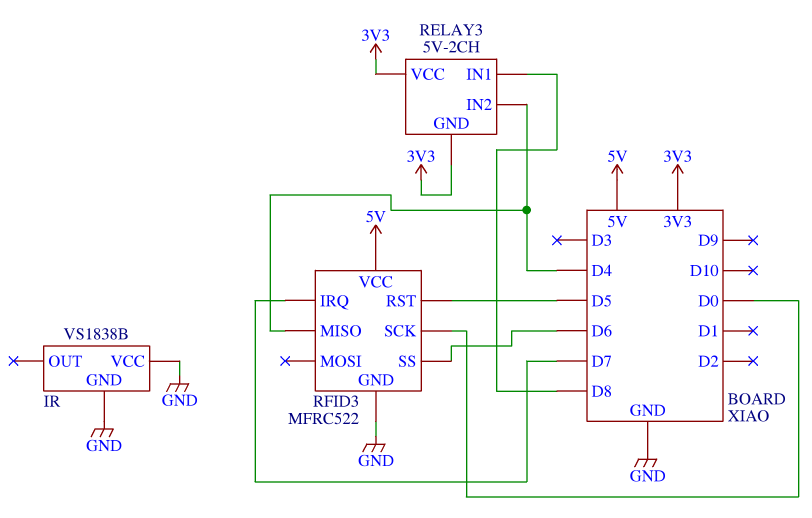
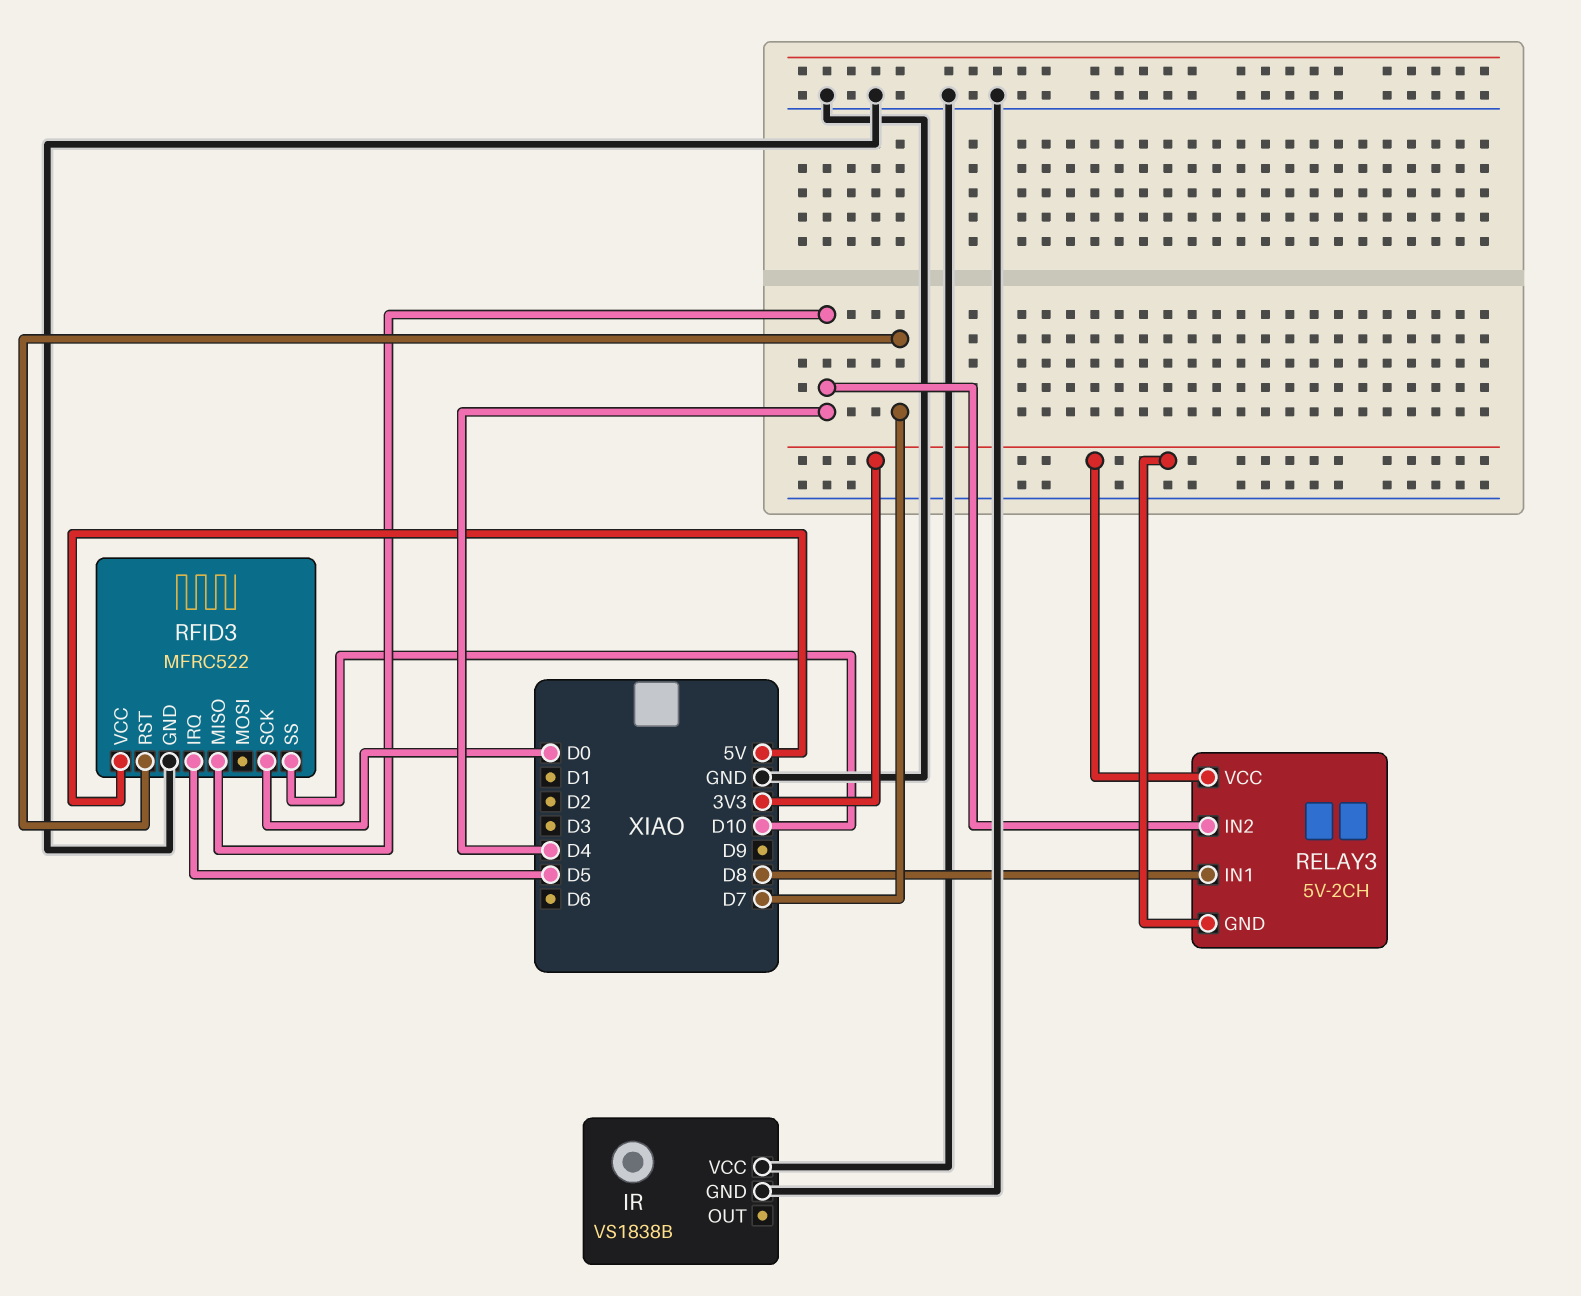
RFID3 pin IRQ: D7 -> D5
RFID3 pin RST: D5 -> D7
RFID3 pin SS: D6 -> D10

